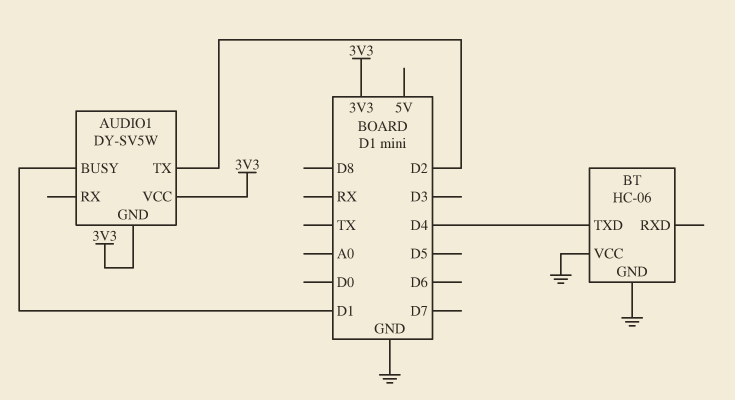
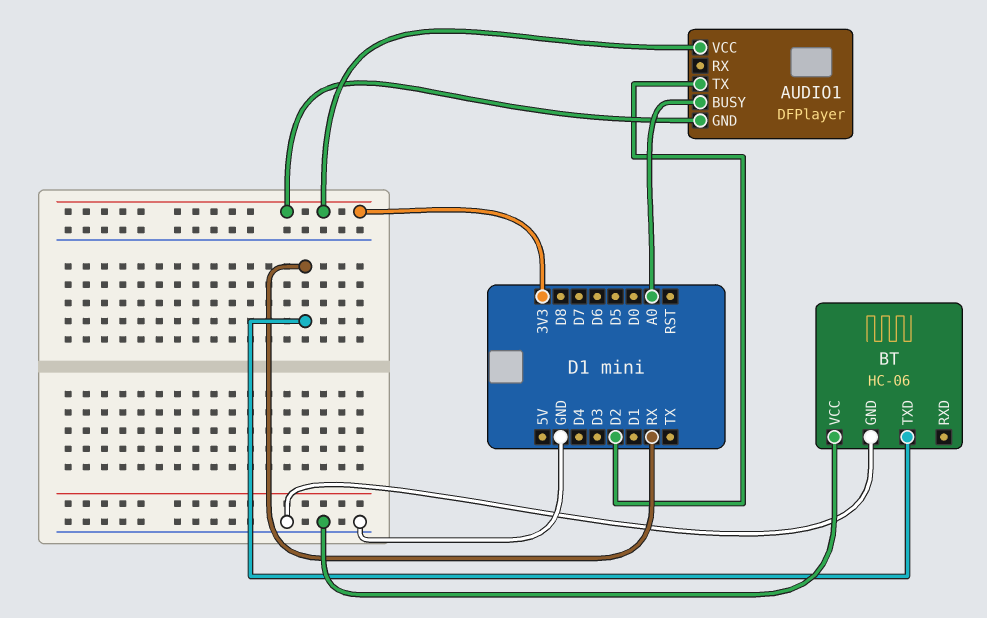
AUDIO1: DY-SV5W -> DFPlayer
AUDIO1 pin BUSY: D1 -> A0
BT pin TXD: D4 -> RX

